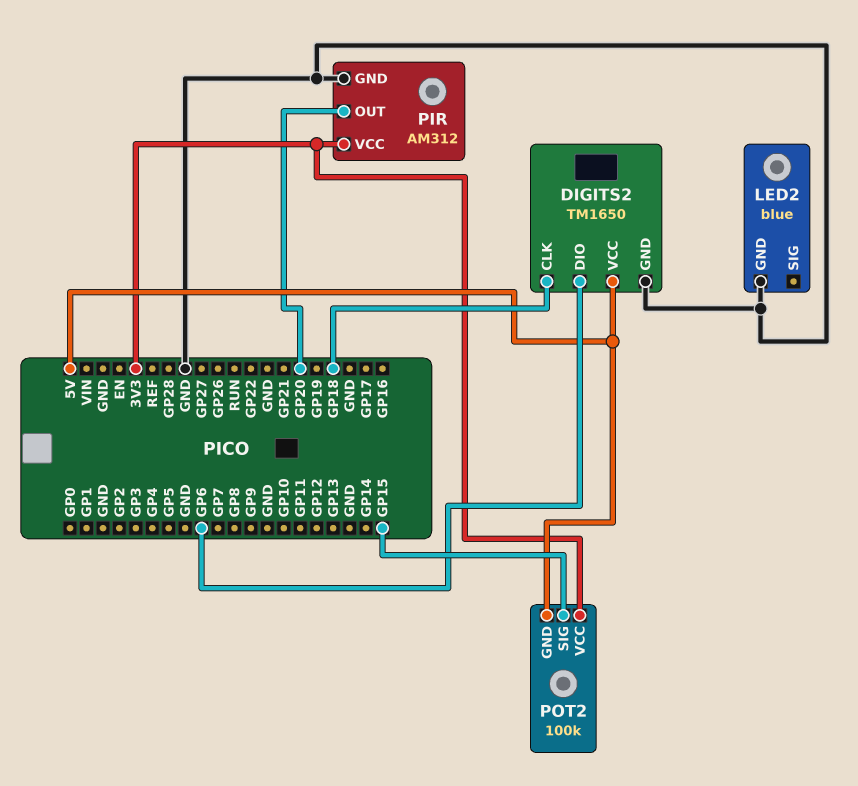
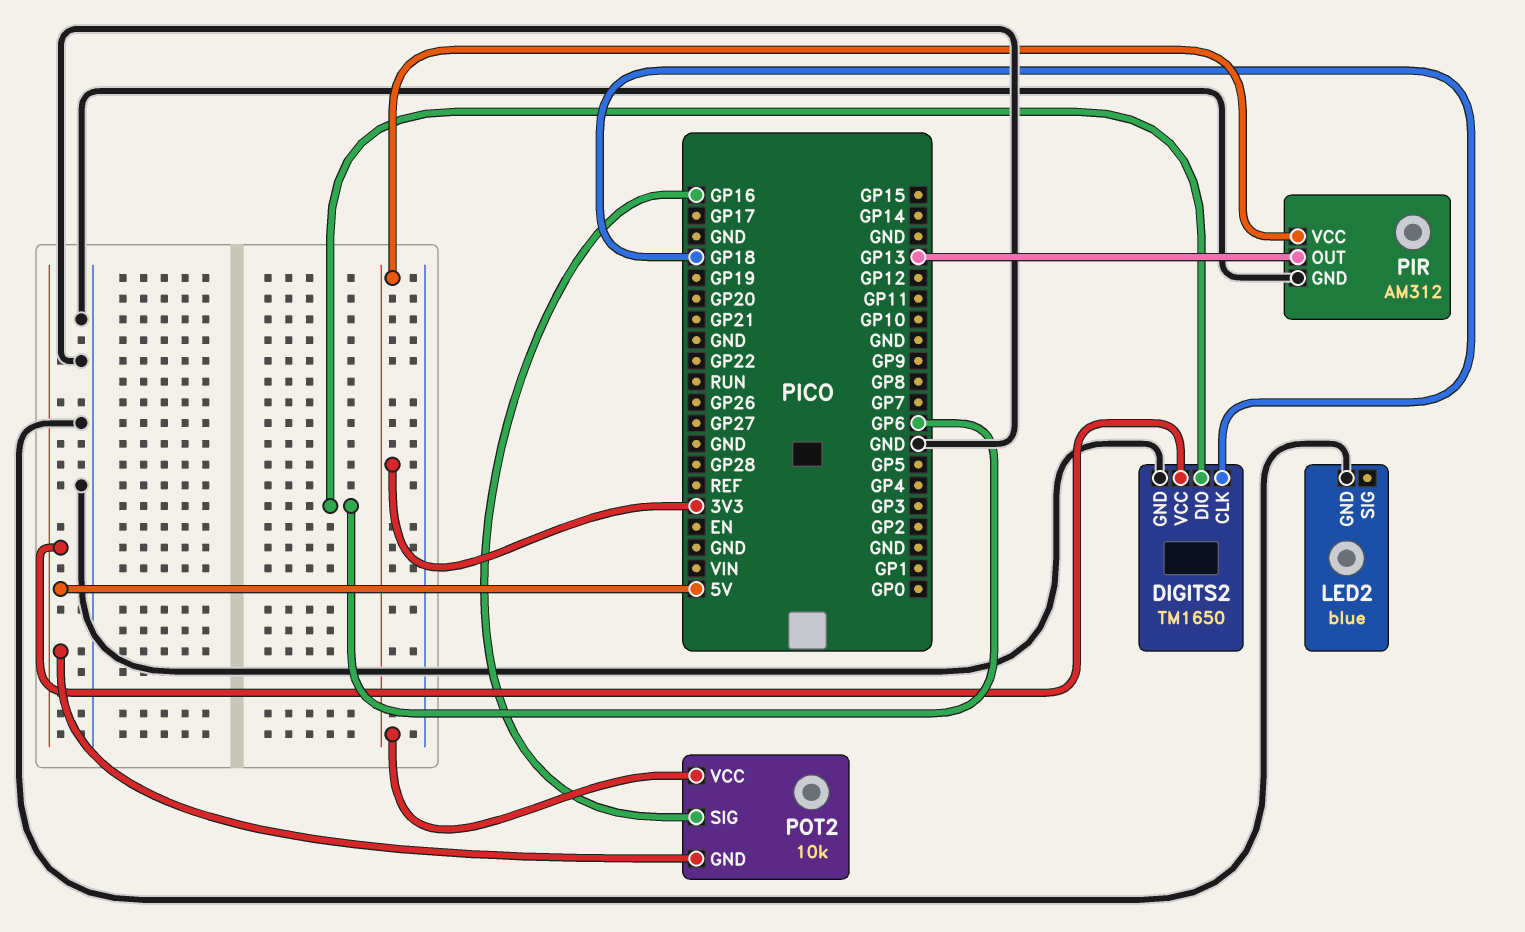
PIR pin OUT: GP20 -> GP13
POT2: 100k -> 10k
POT2 pin SIG: GP15 -> GP16

